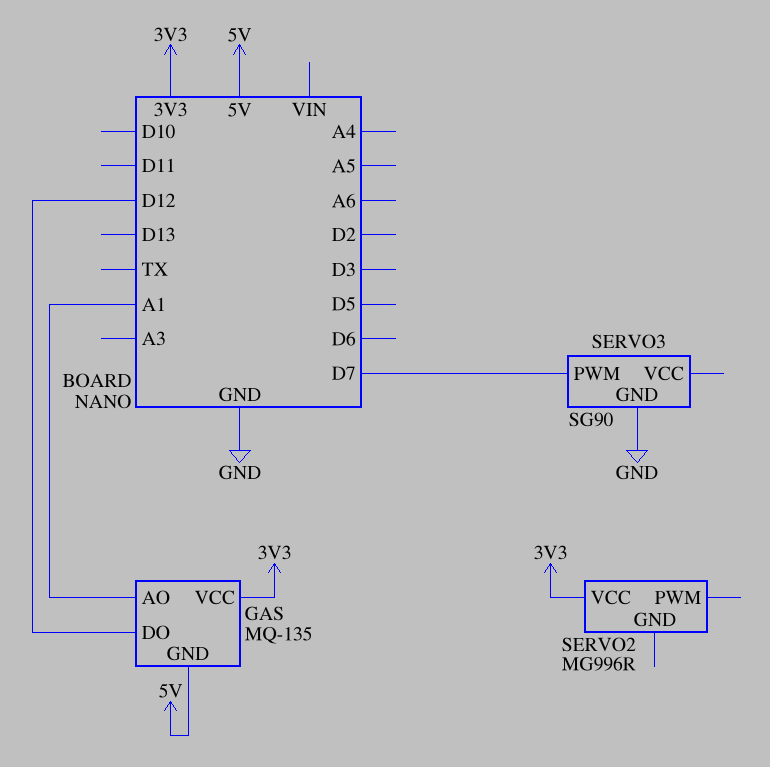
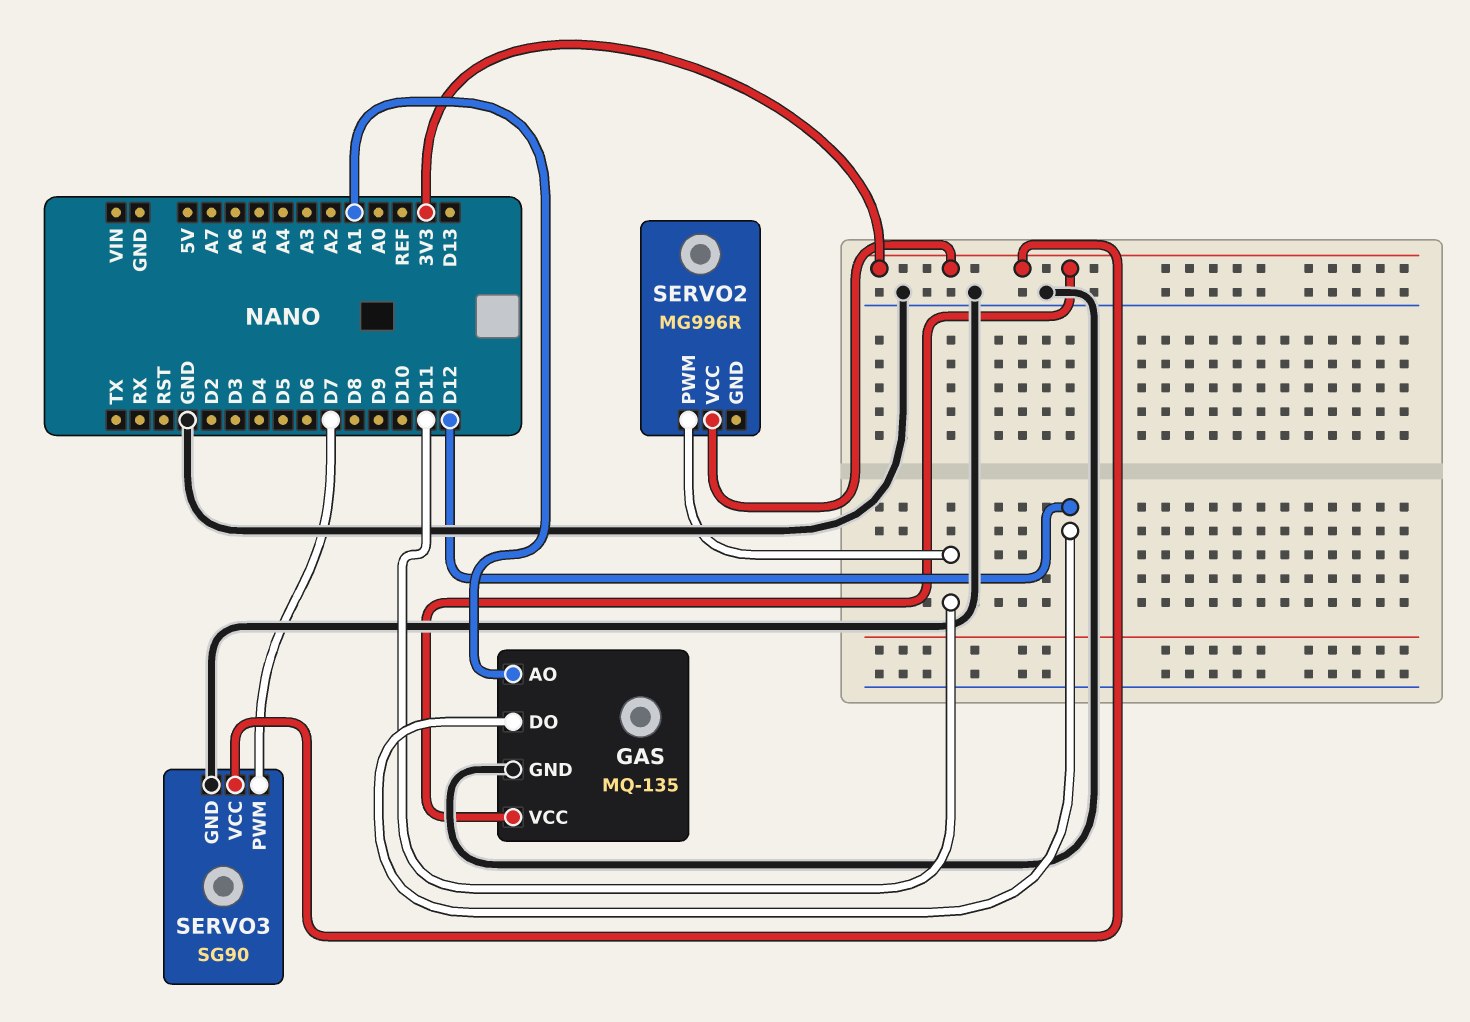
GAS pin GND: 5V -> GND
SERVO2 pin PWM: none -> D11
SERVO3 pin VCC: none -> 3V3

